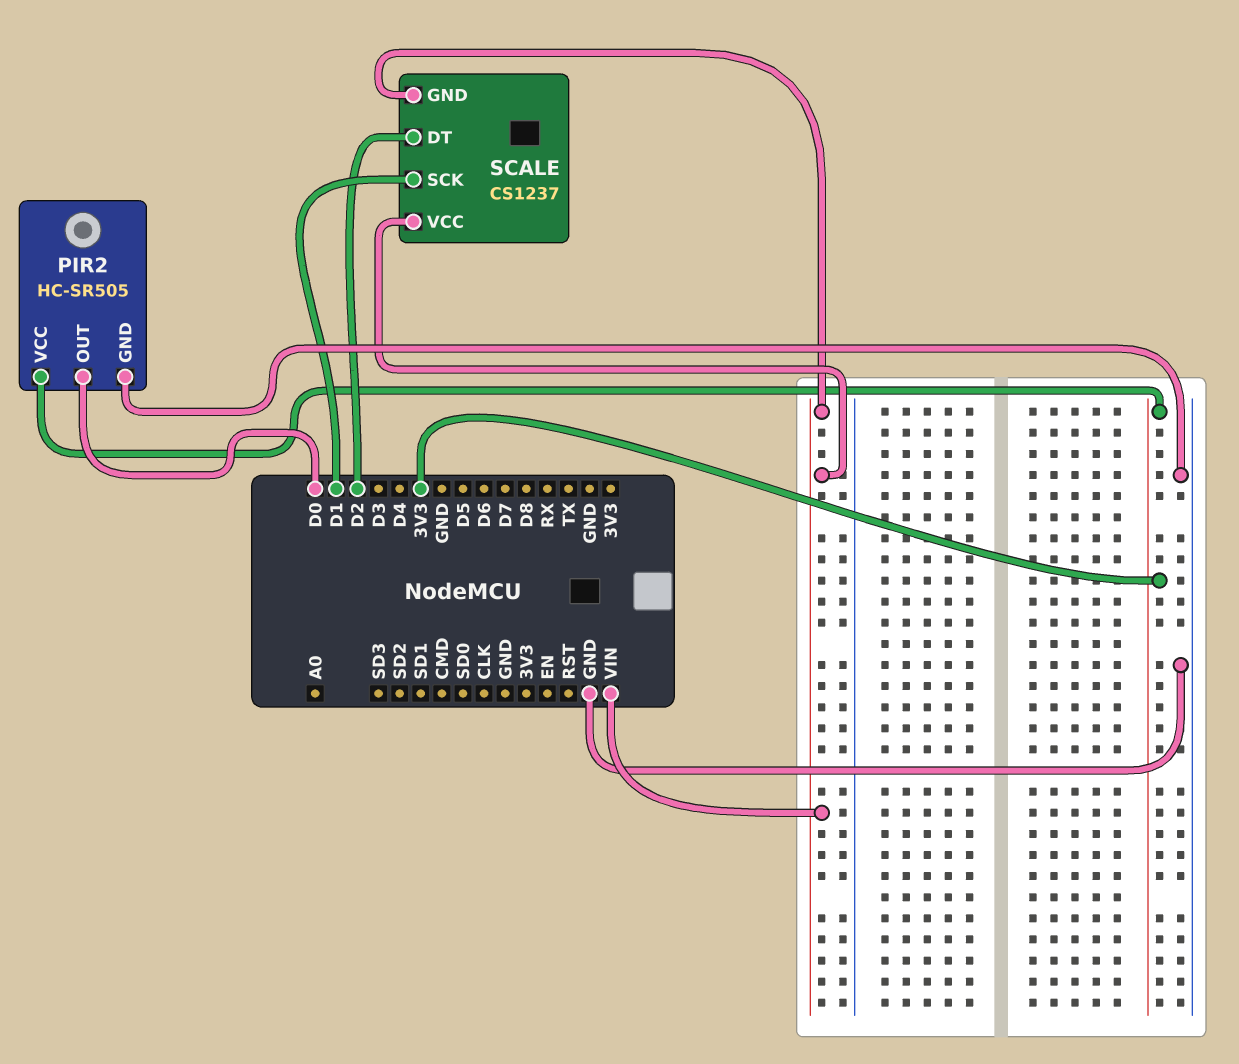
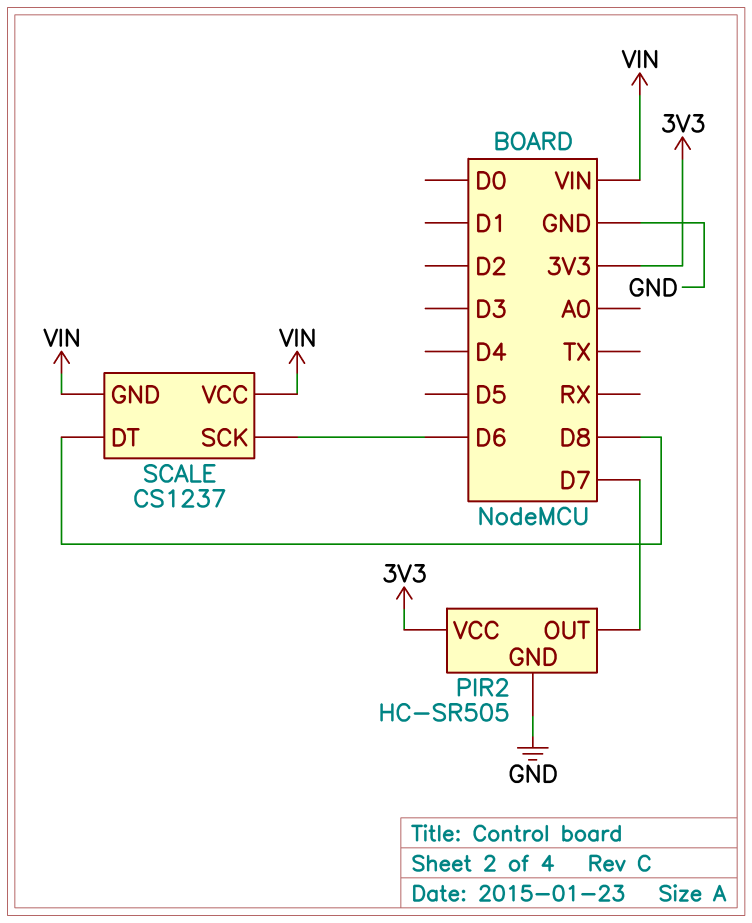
PIR2 pin OUT: D0 -> D7
SCALE pin DT: D2 -> D8
SCALE pin SCK: D1 -> D6

